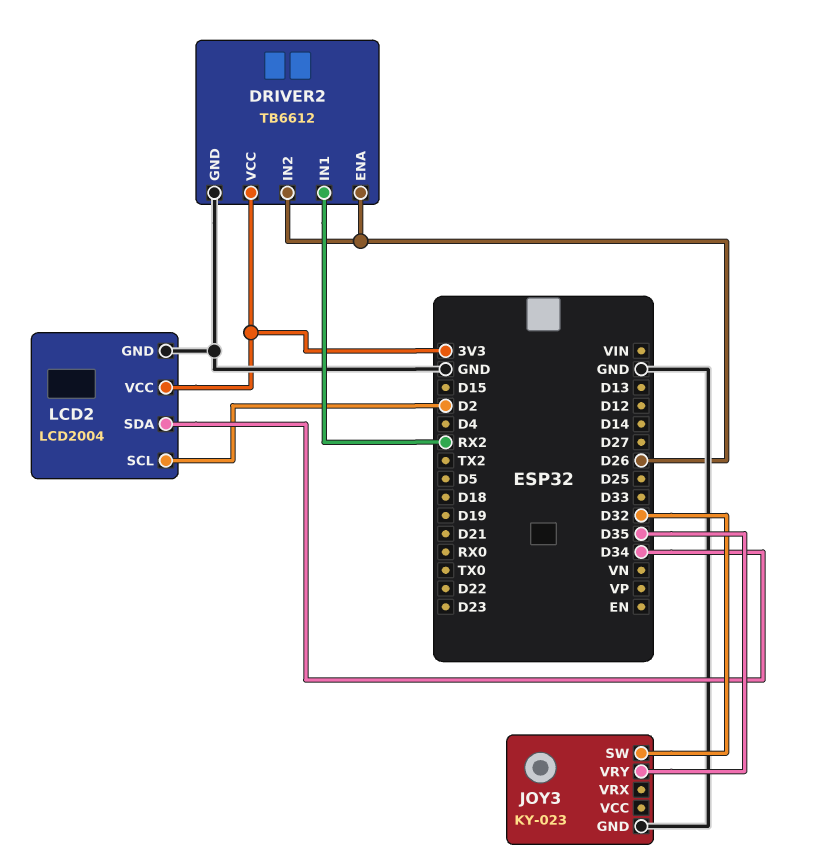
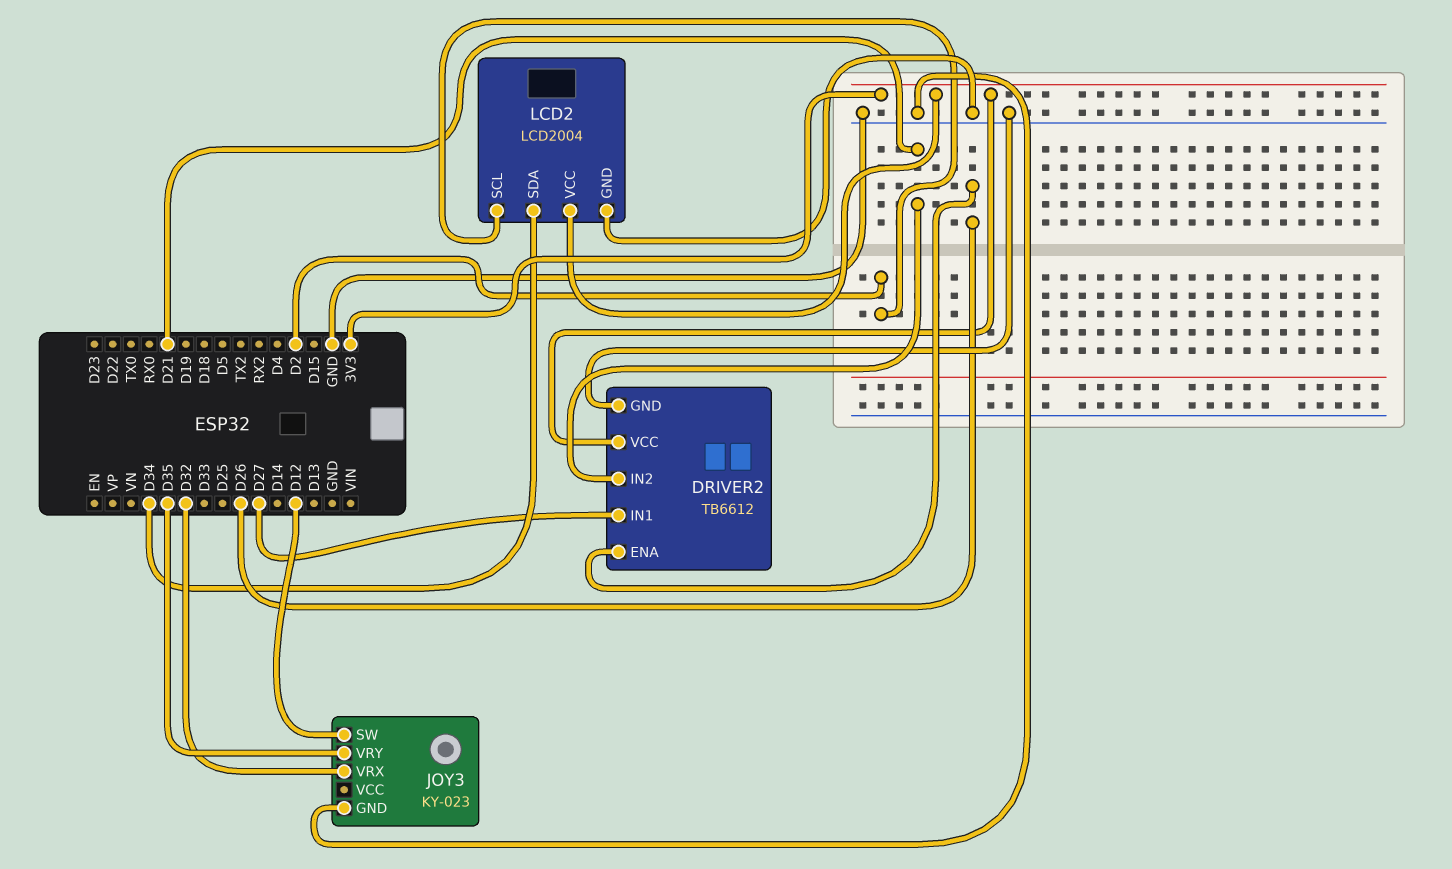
DRIVER2 pin IN1: RX2 -> D27
DRIVER2 pin IN2: D26 -> D21
JOY3 pin SW: D32 -> D12
JOY3 pin VRX: none -> D32

